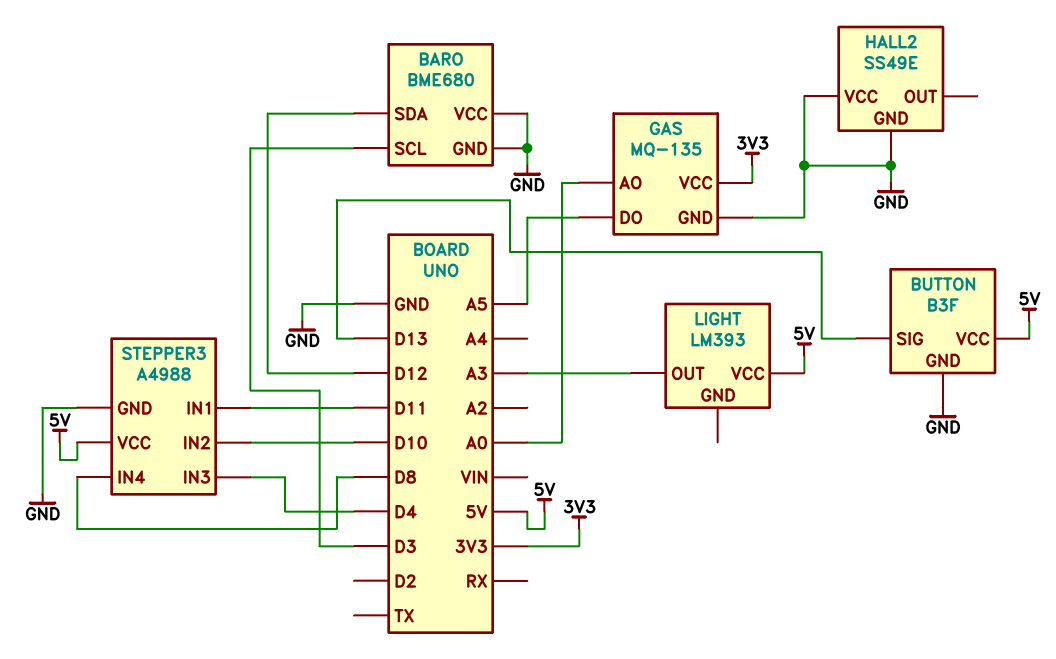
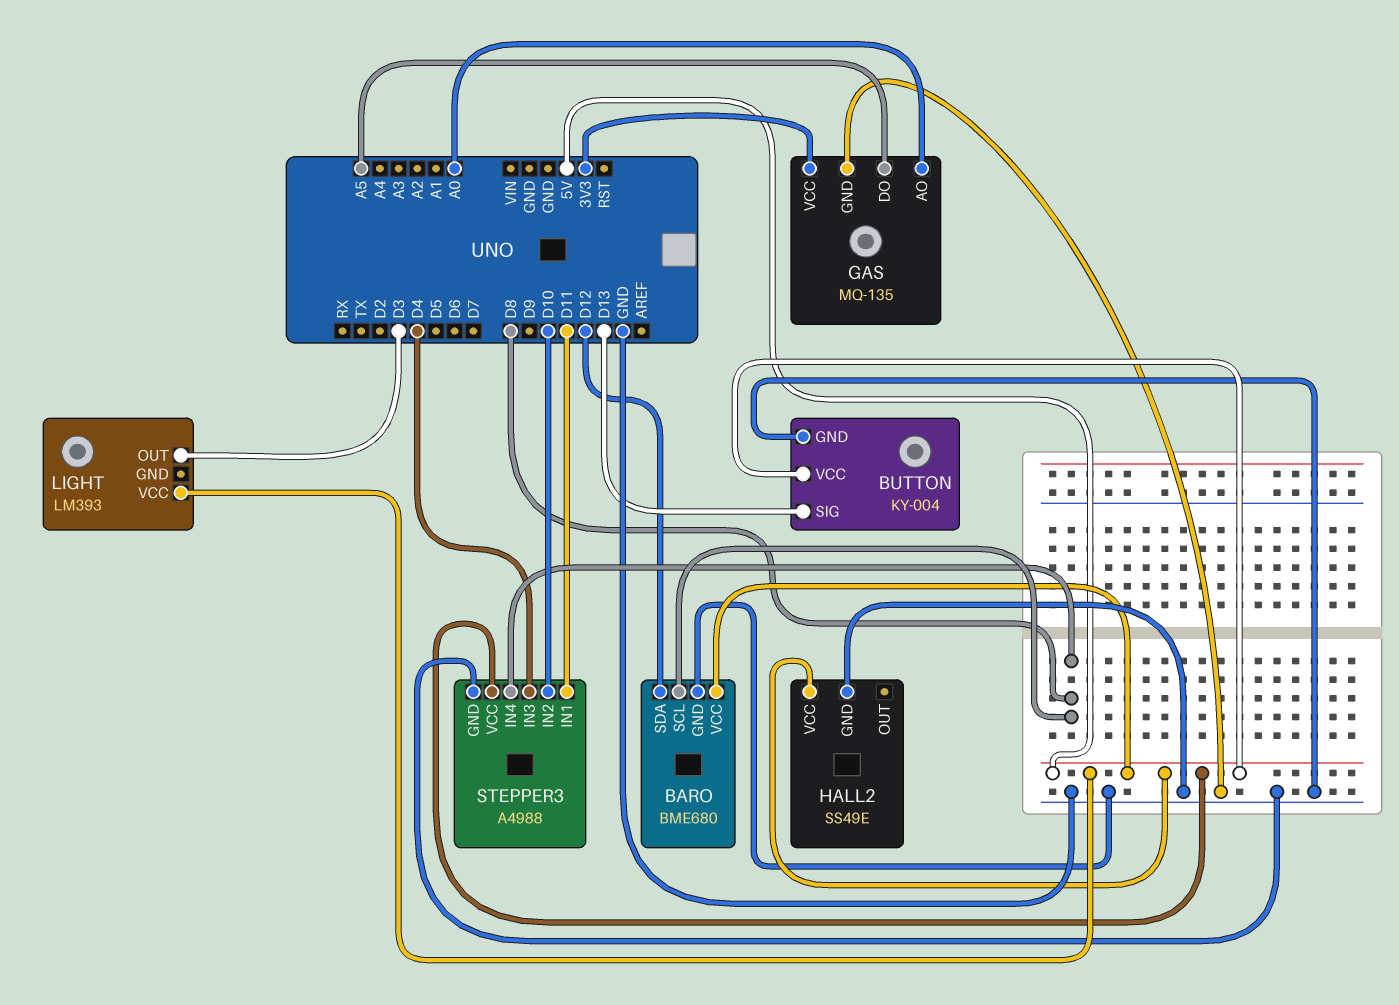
BARO pin SCL: D3 -> D8
BARO pin VCC: GND -> 5V
BUTTON: B3F -> KY-004
HALL2 pin VCC: GND -> 5V
LIGHT pin OUT: A3 -> D3

